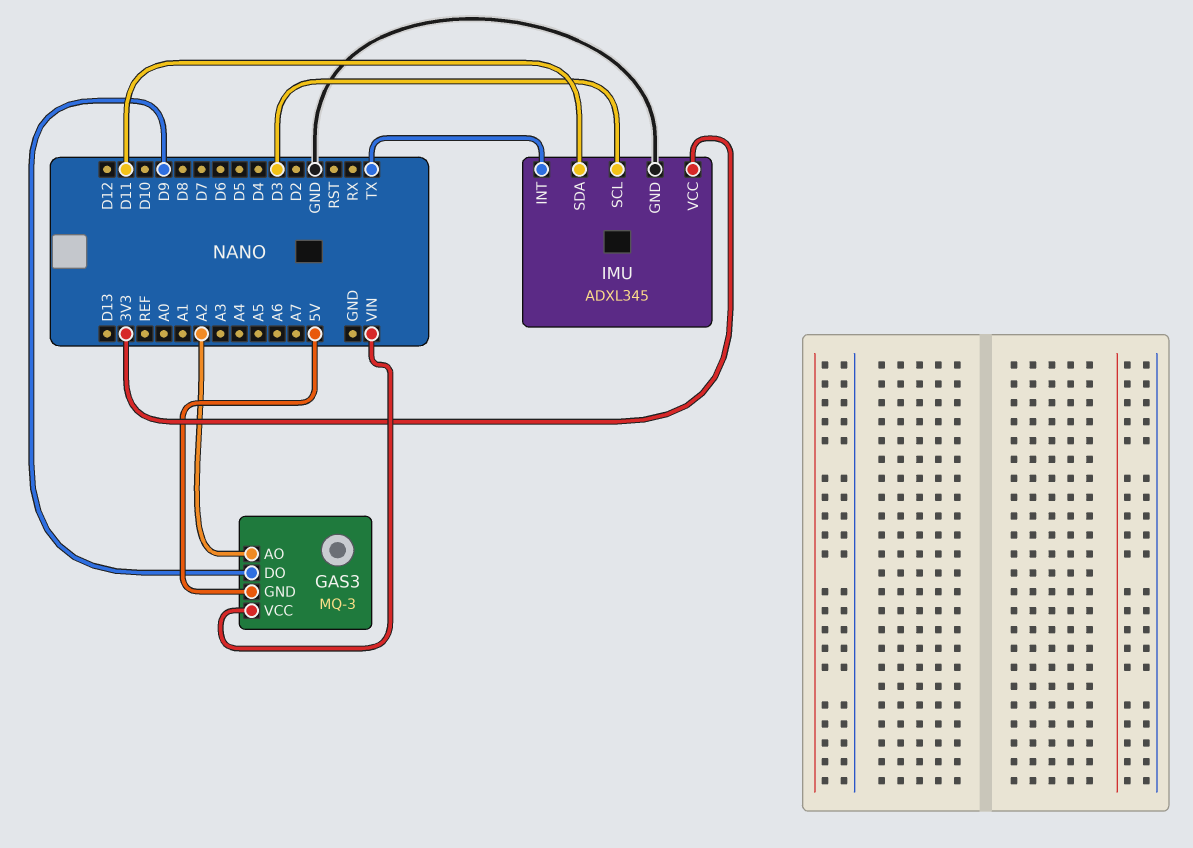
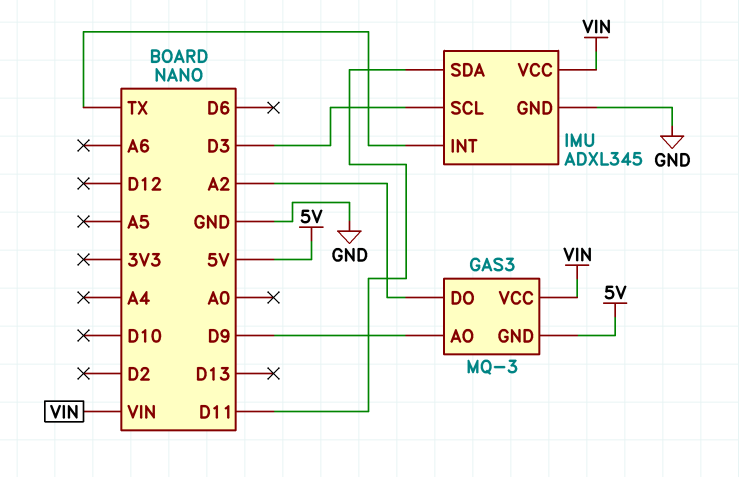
GAS3 pin AO: A2 -> D9
GAS3 pin DO: D9 -> A2
IMU pin VCC: 3V3 -> VIN

